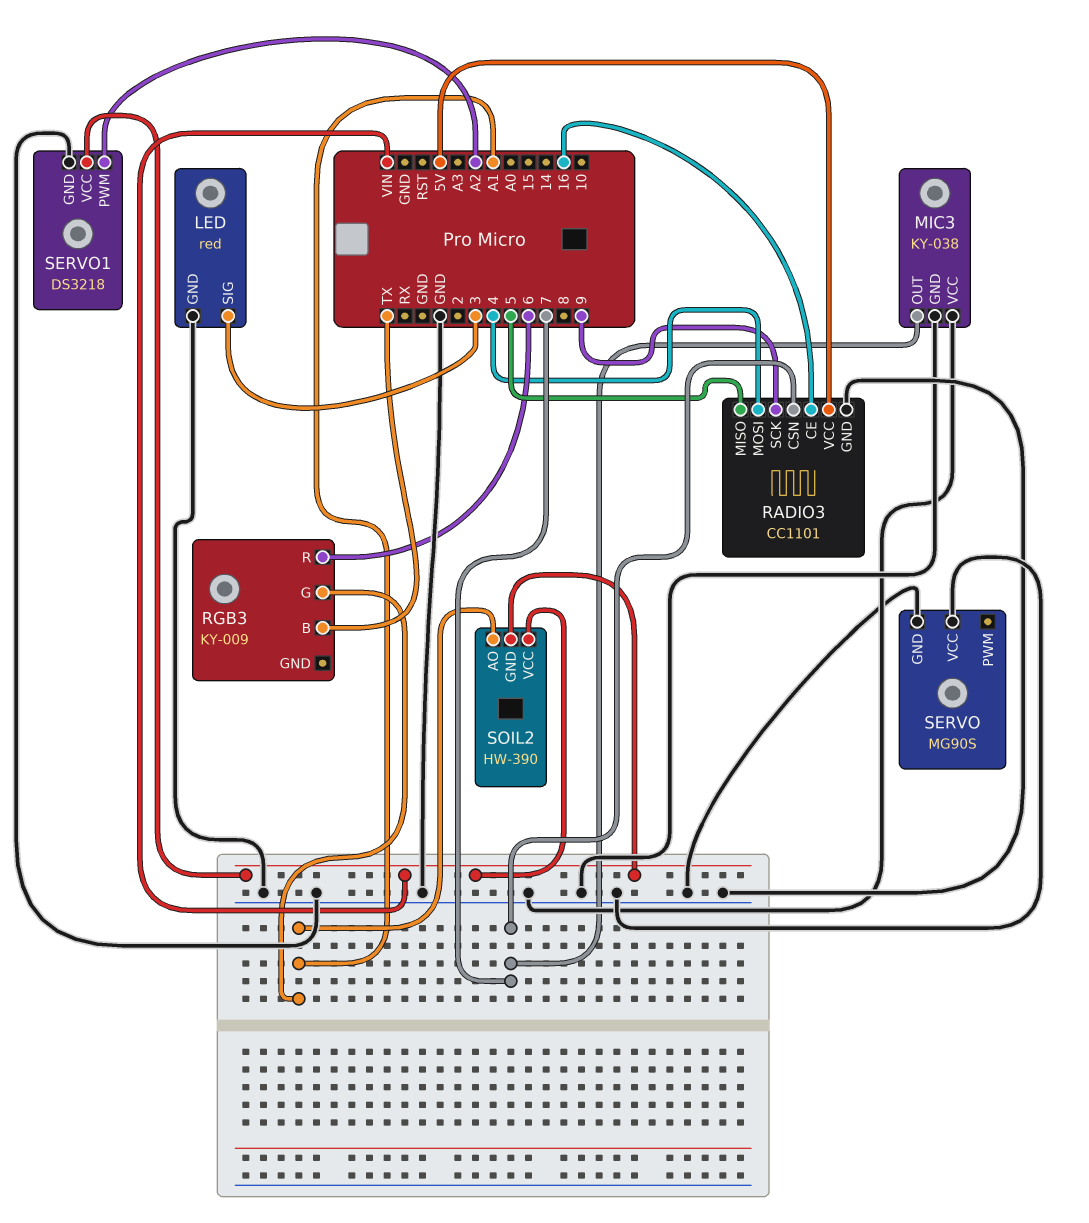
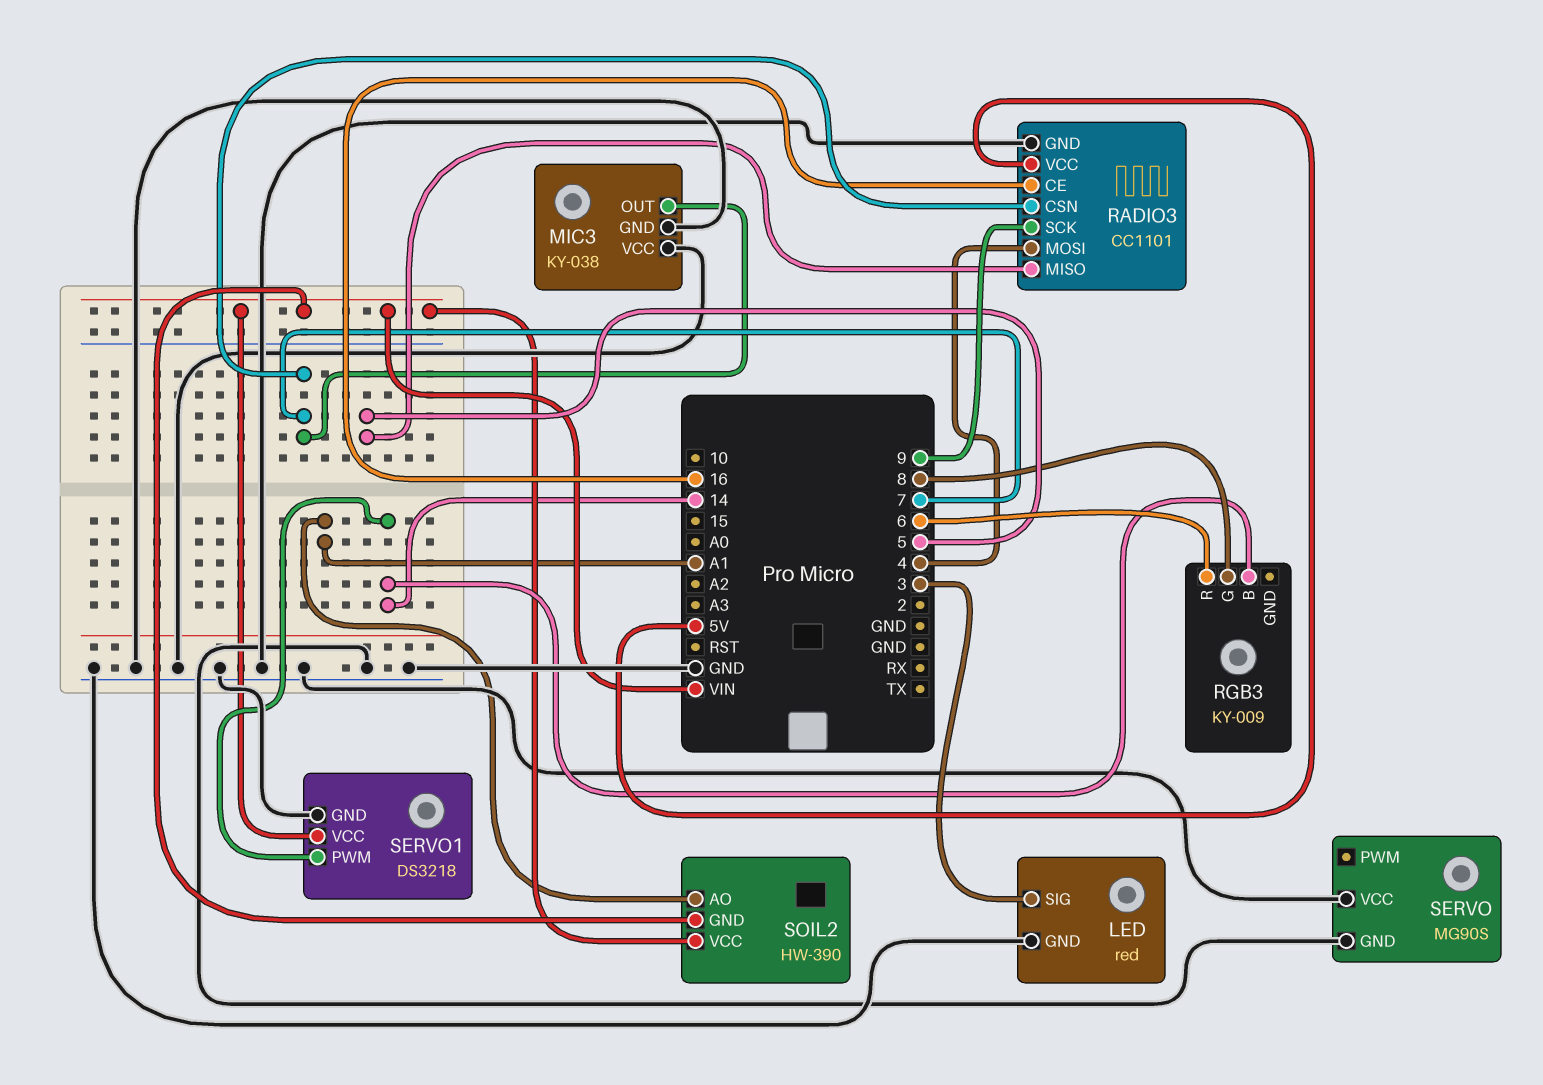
RGB3 pin B: TX -> 14
RGB3 pin G: A1 -> 8
SERVO1 pin PWM: A2 -> 14

